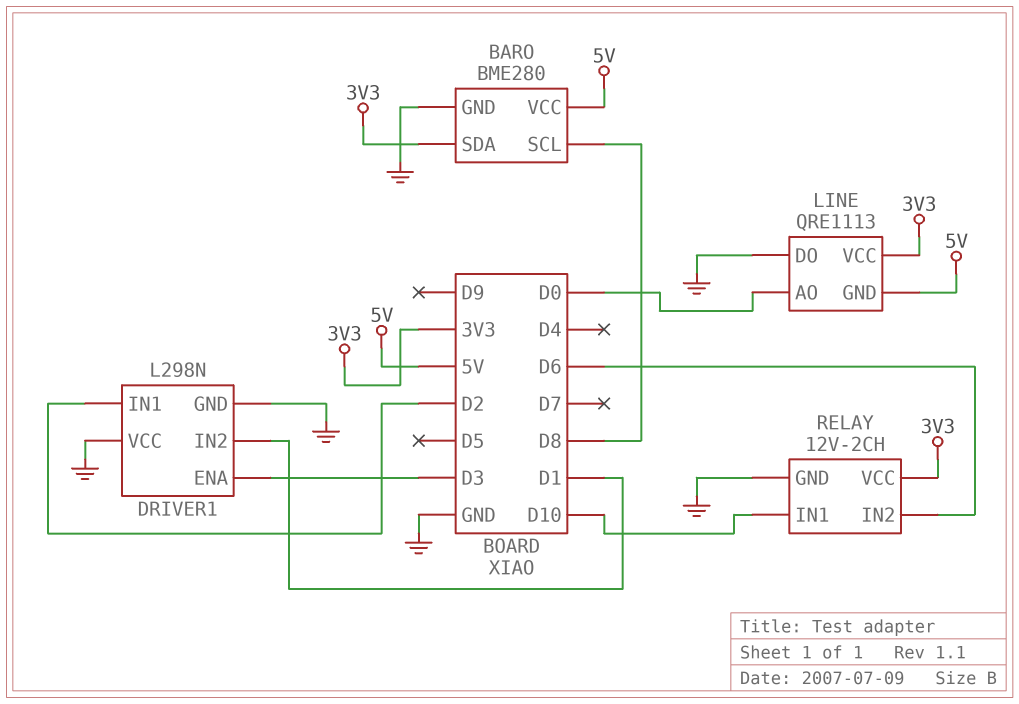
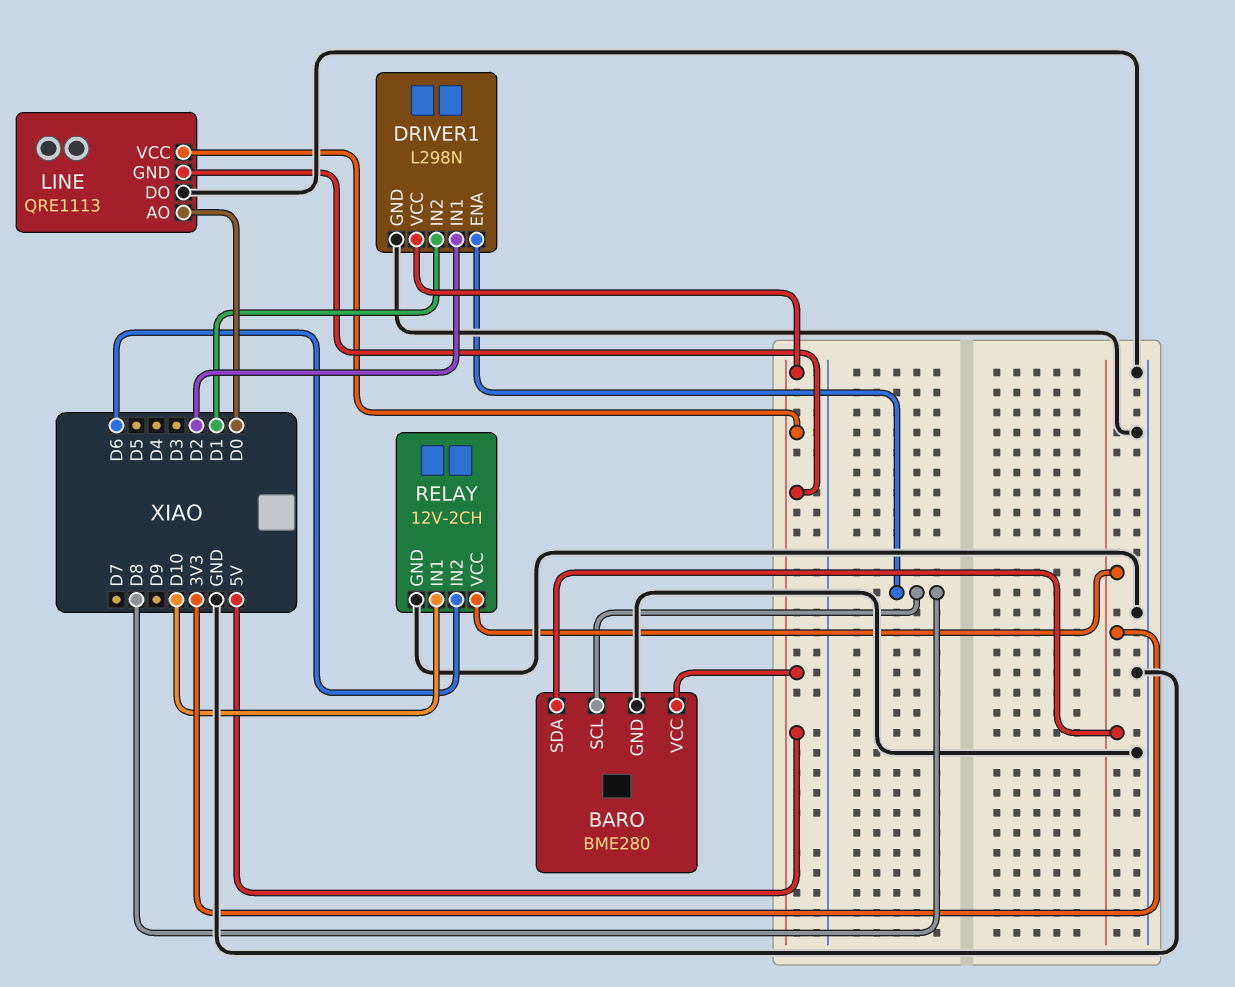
DRIVER1 pin ENA: D3 -> D8
DRIVER1 pin VCC: GND -> 5V
LINE pin VCC: 3V3 -> 5V

